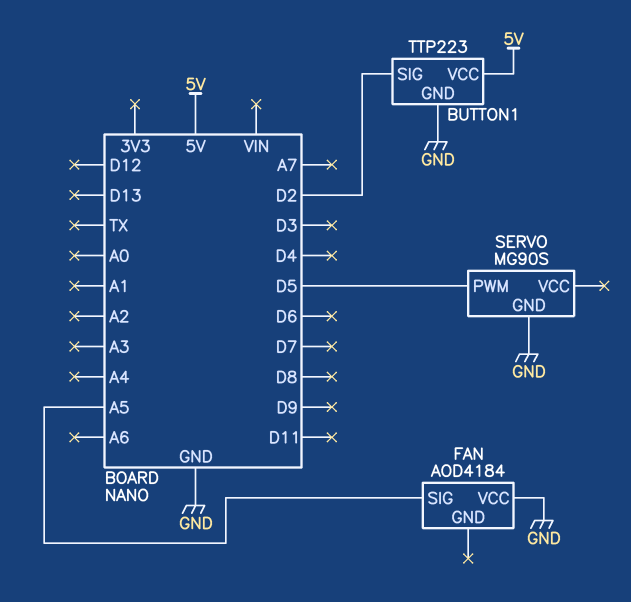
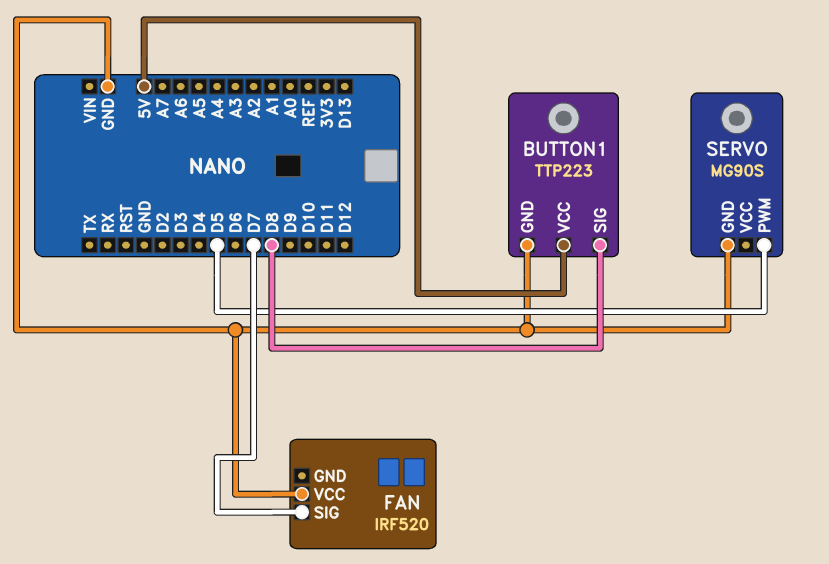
BUTTON1 pin SIG: D2 -> D8
FAN: AOD4184 -> IRF520
FAN pin SIG: A5 -> D7

